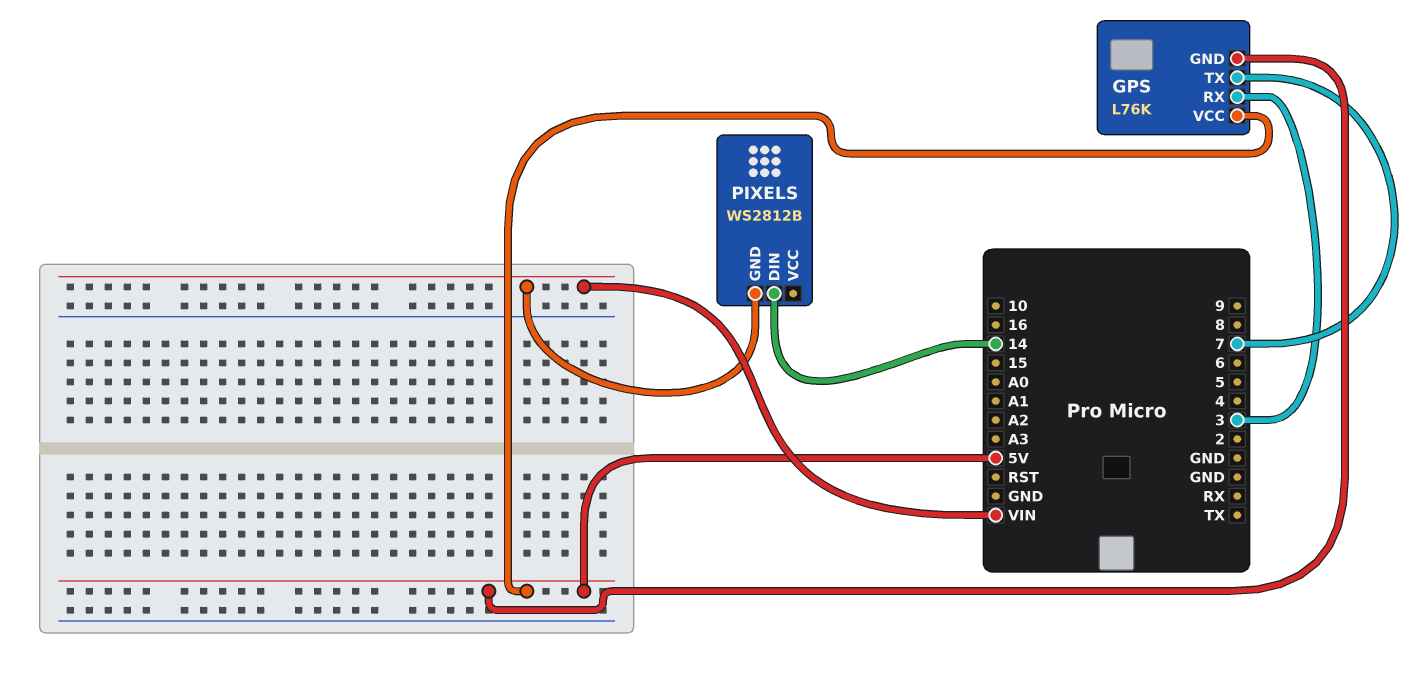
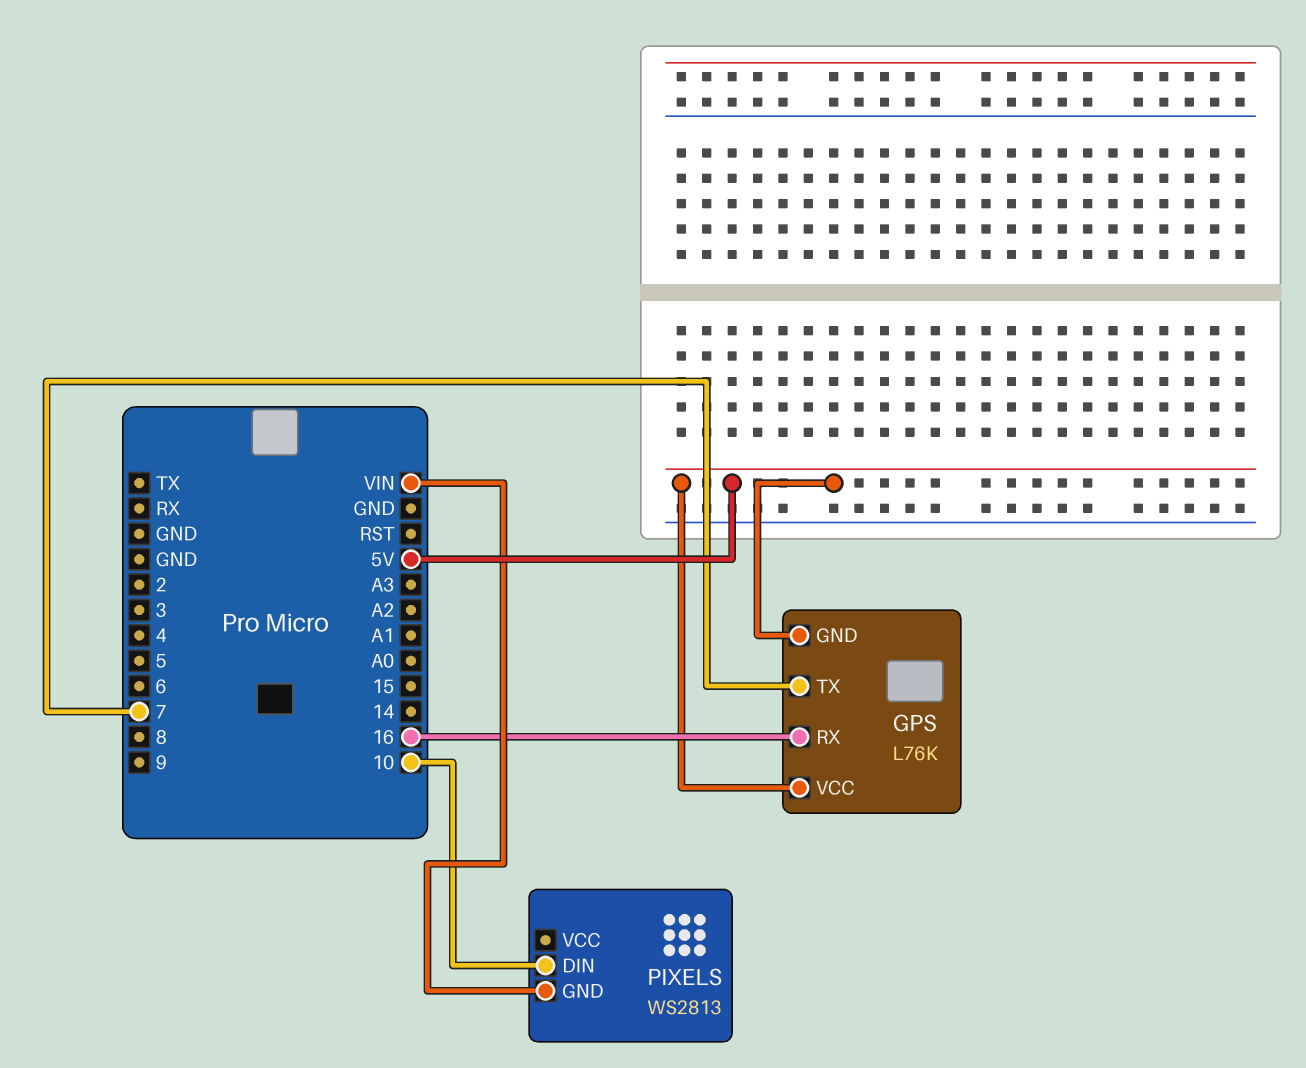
GPS pin RX: 3 -> 16
PIXELS: WS2812B -> WS2813
PIXELS pin DIN: 14 -> 10

